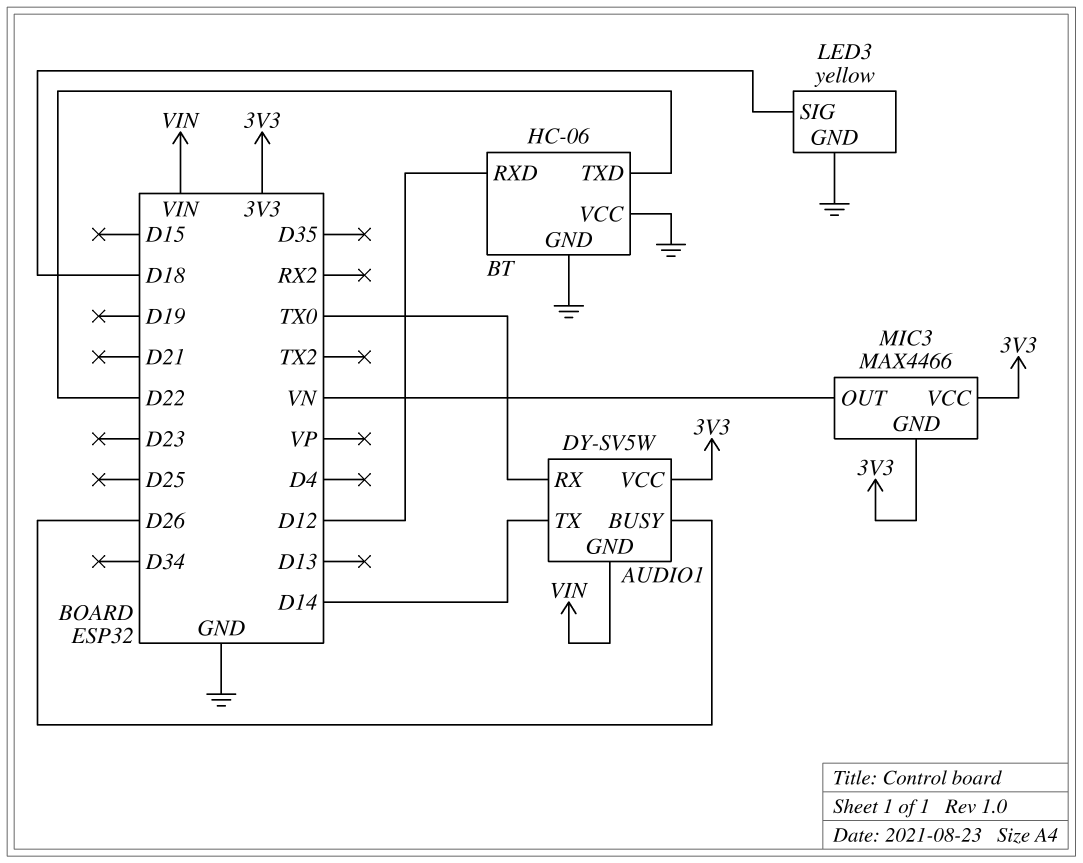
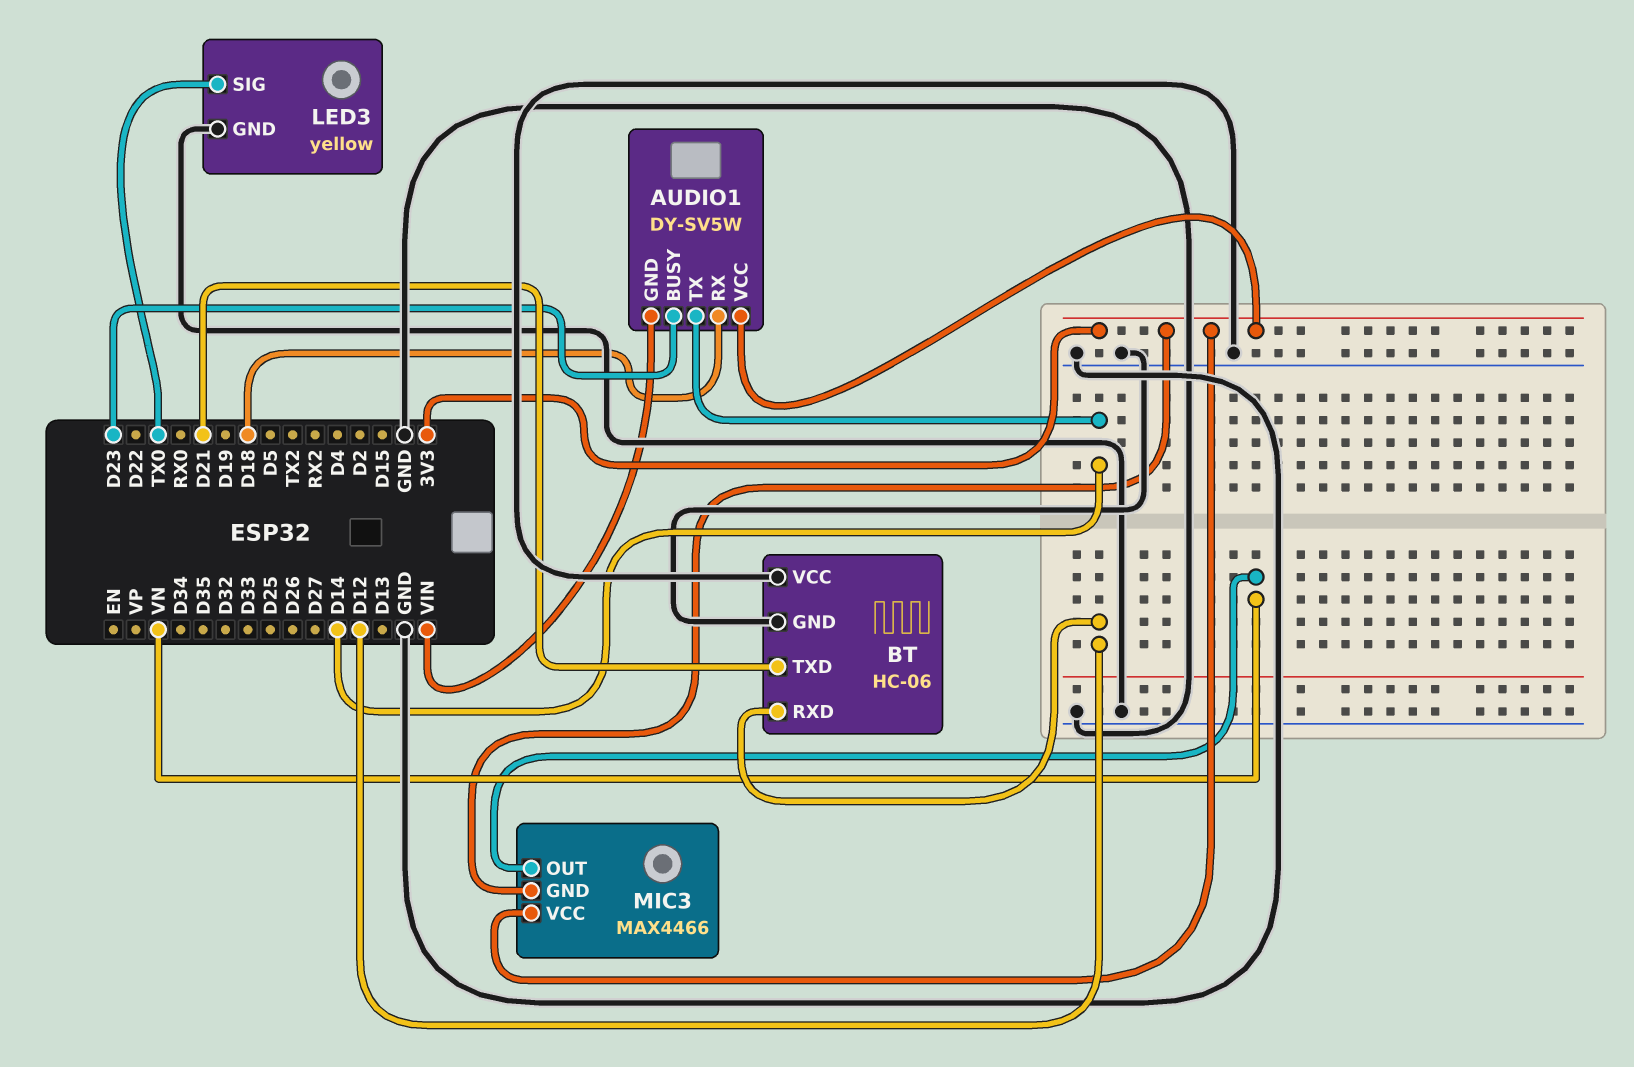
AUDIO1 pin BUSY: D26 -> D23
AUDIO1 pin RX: TX0 -> D18
BT pin TXD: D22 -> D21
LED3 pin SIG: D18 -> TX0

